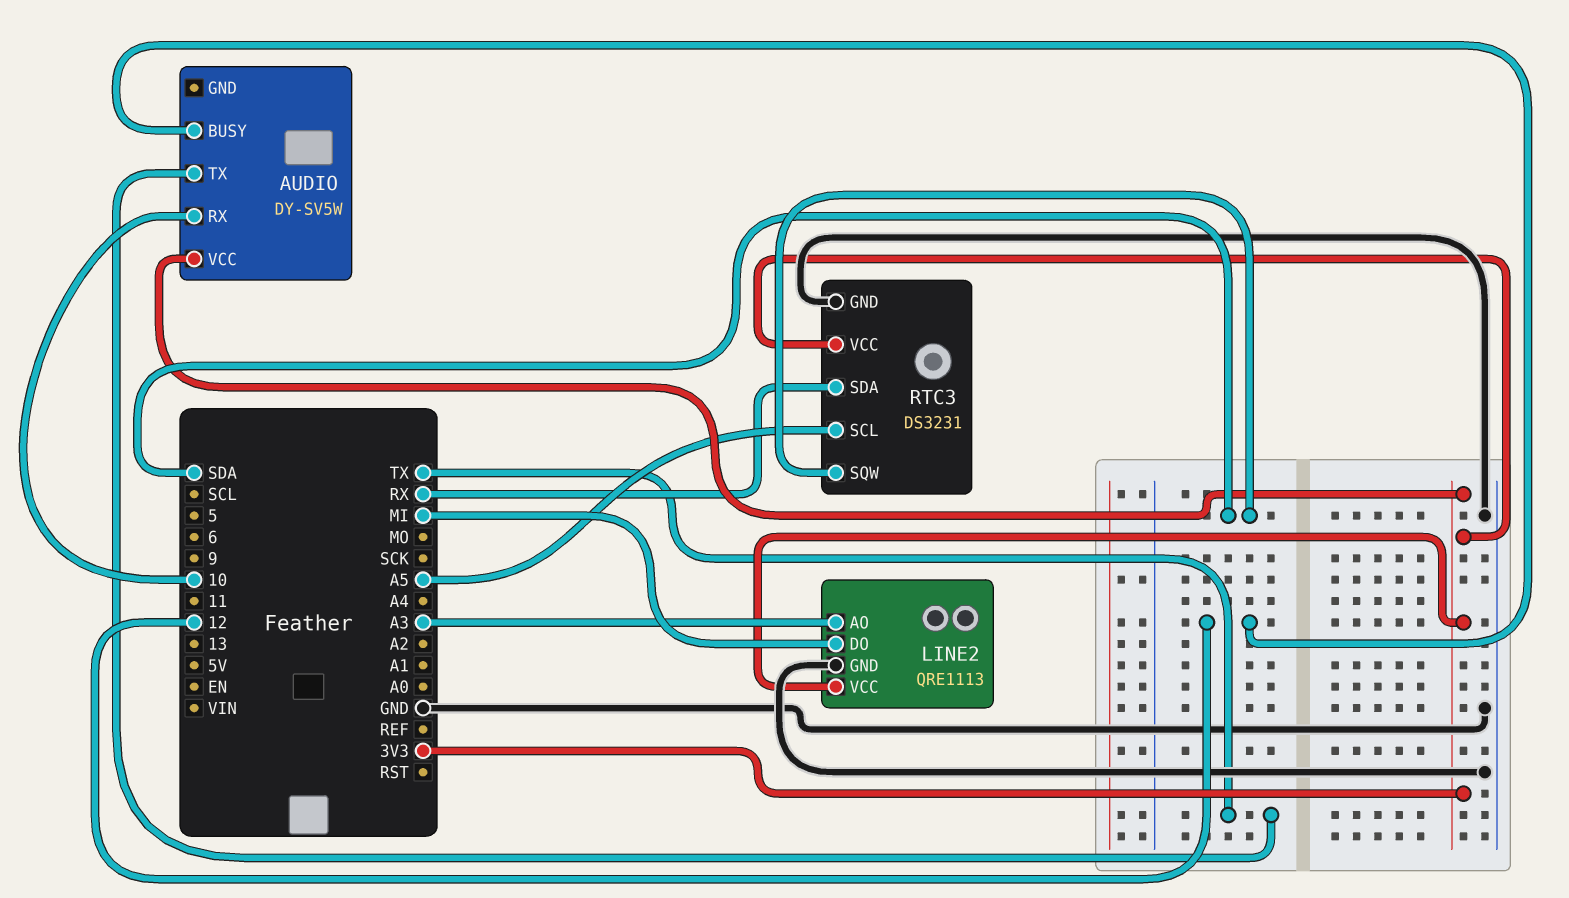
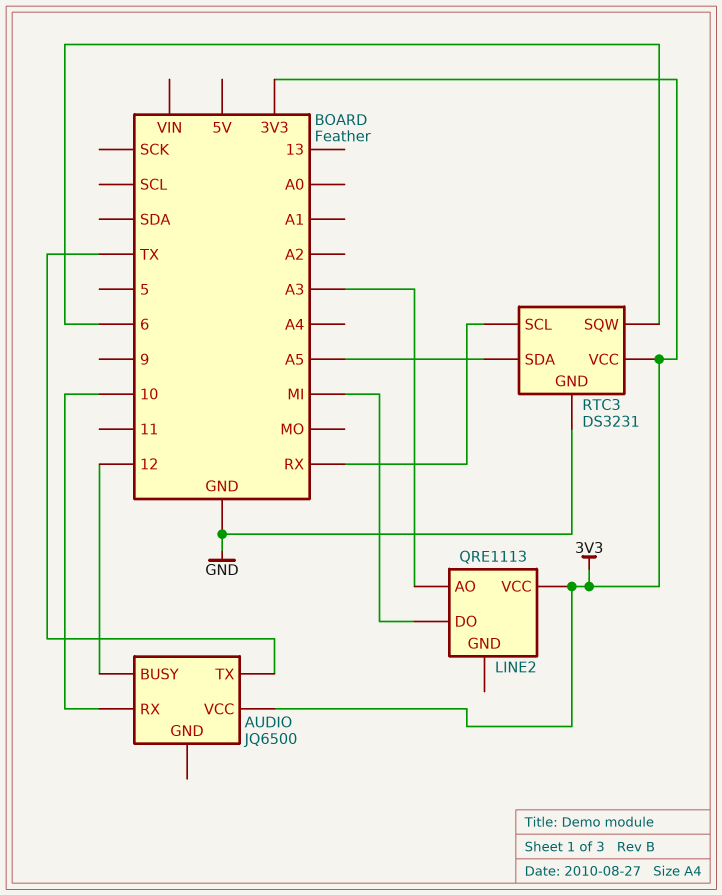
AUDIO: DY-SV5W -> JQ6500
LINE2 pin GND: GND -> none
RTC3 pin SCL: A5 -> RX
RTC3 pin SDA: RX -> A5
RTC3 pin SQW: SDA -> 6

